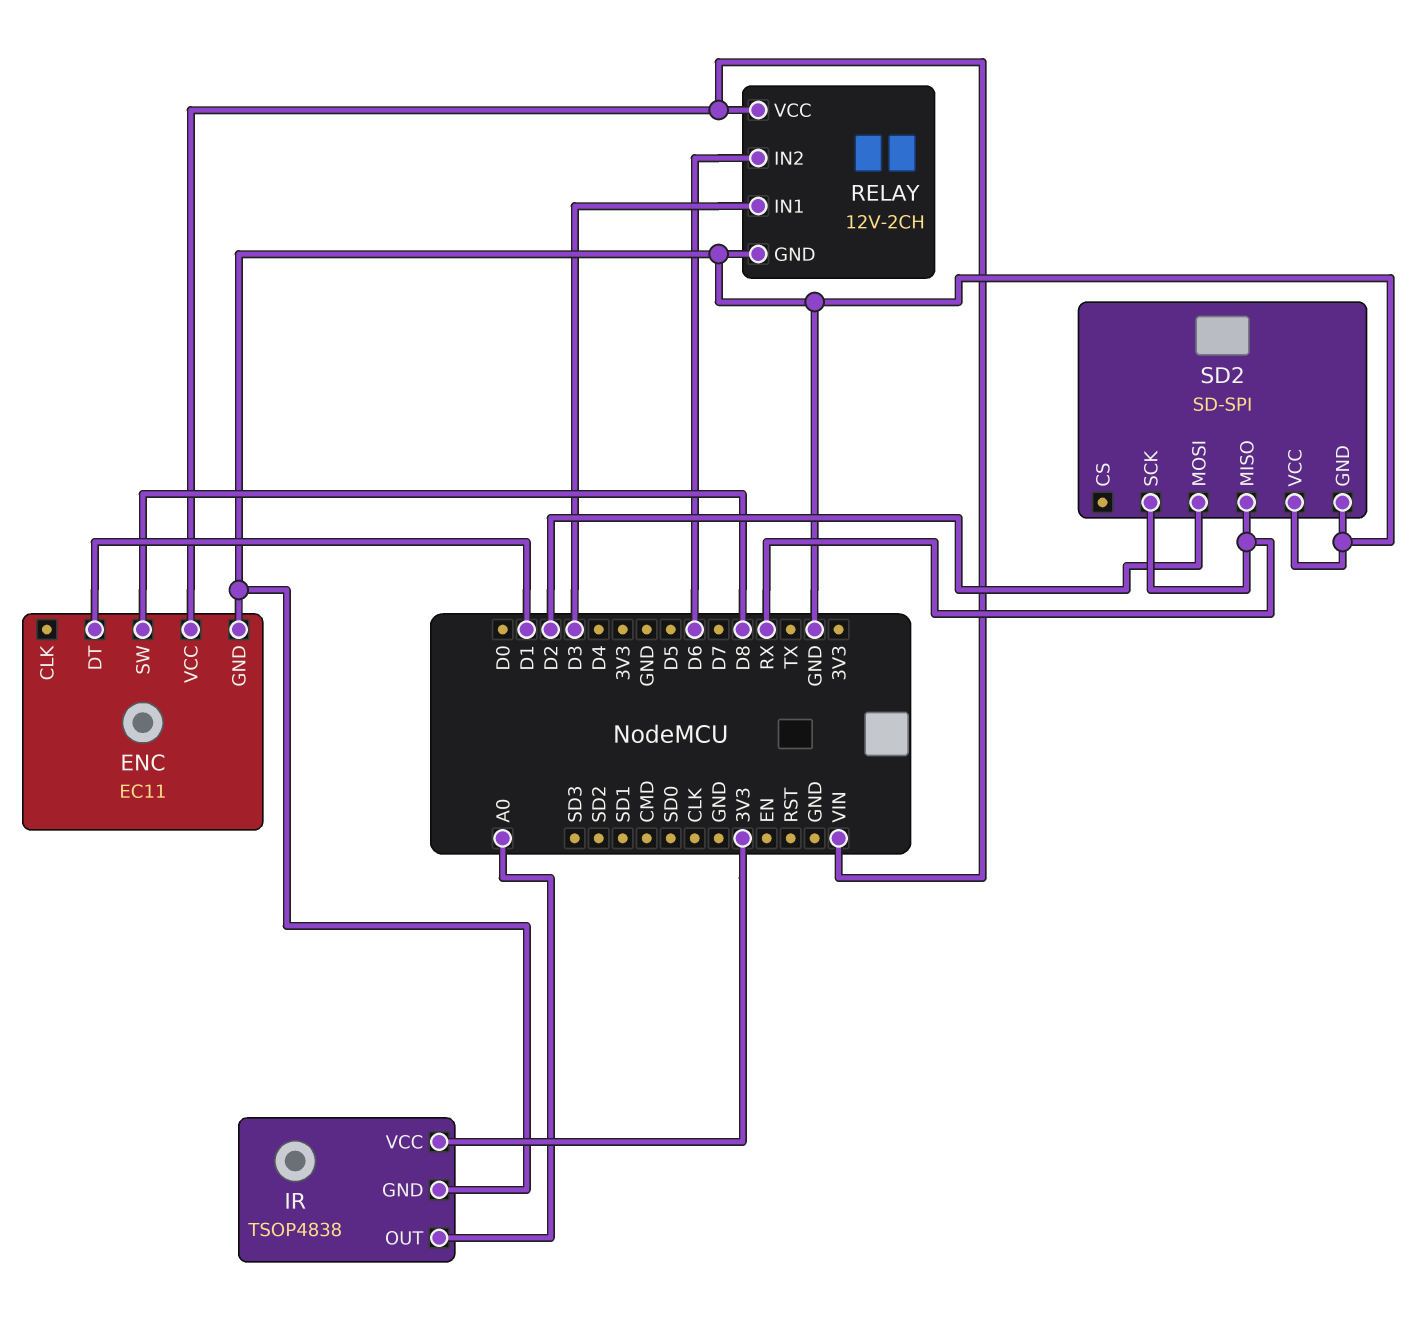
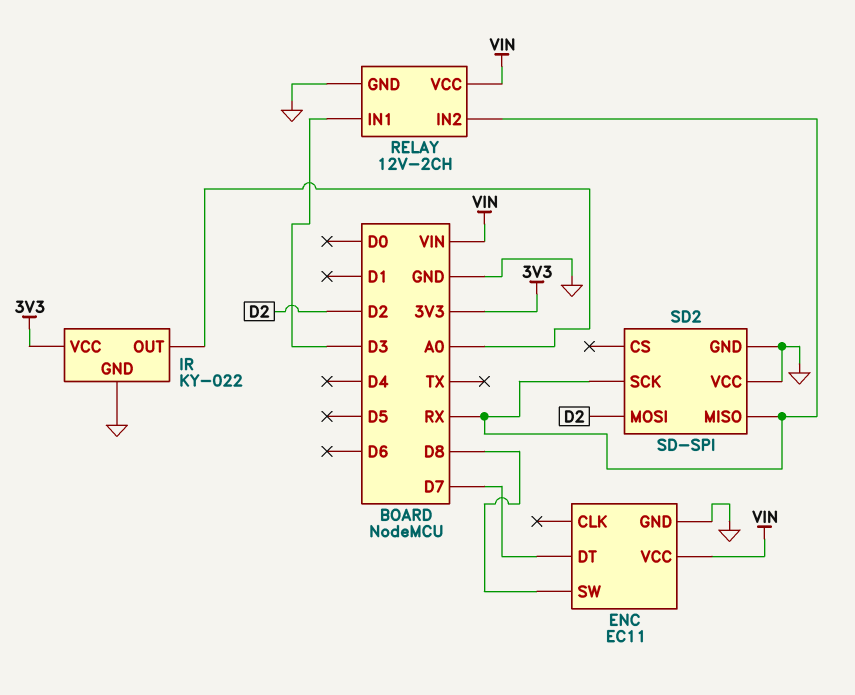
ENC pin DT: D1 -> D7
IR: TSOP4838 -> KY-022
RELAY pin IN2: D6 -> RX

